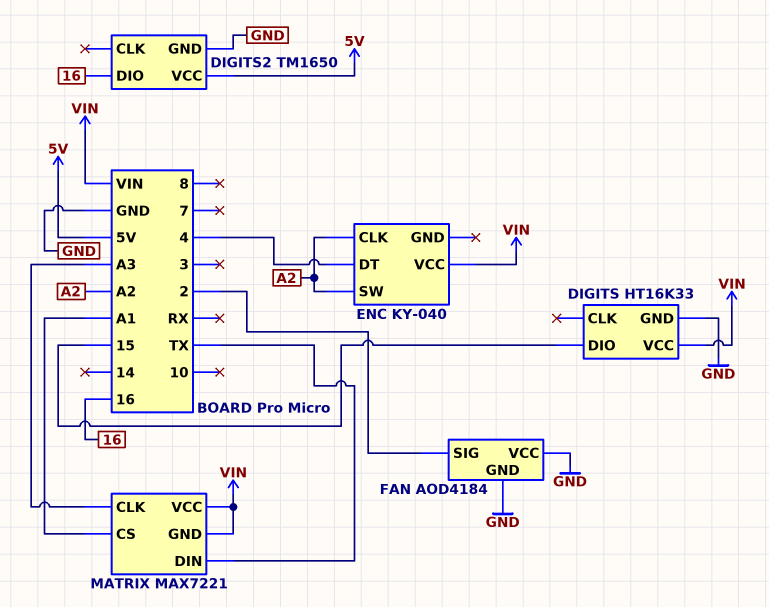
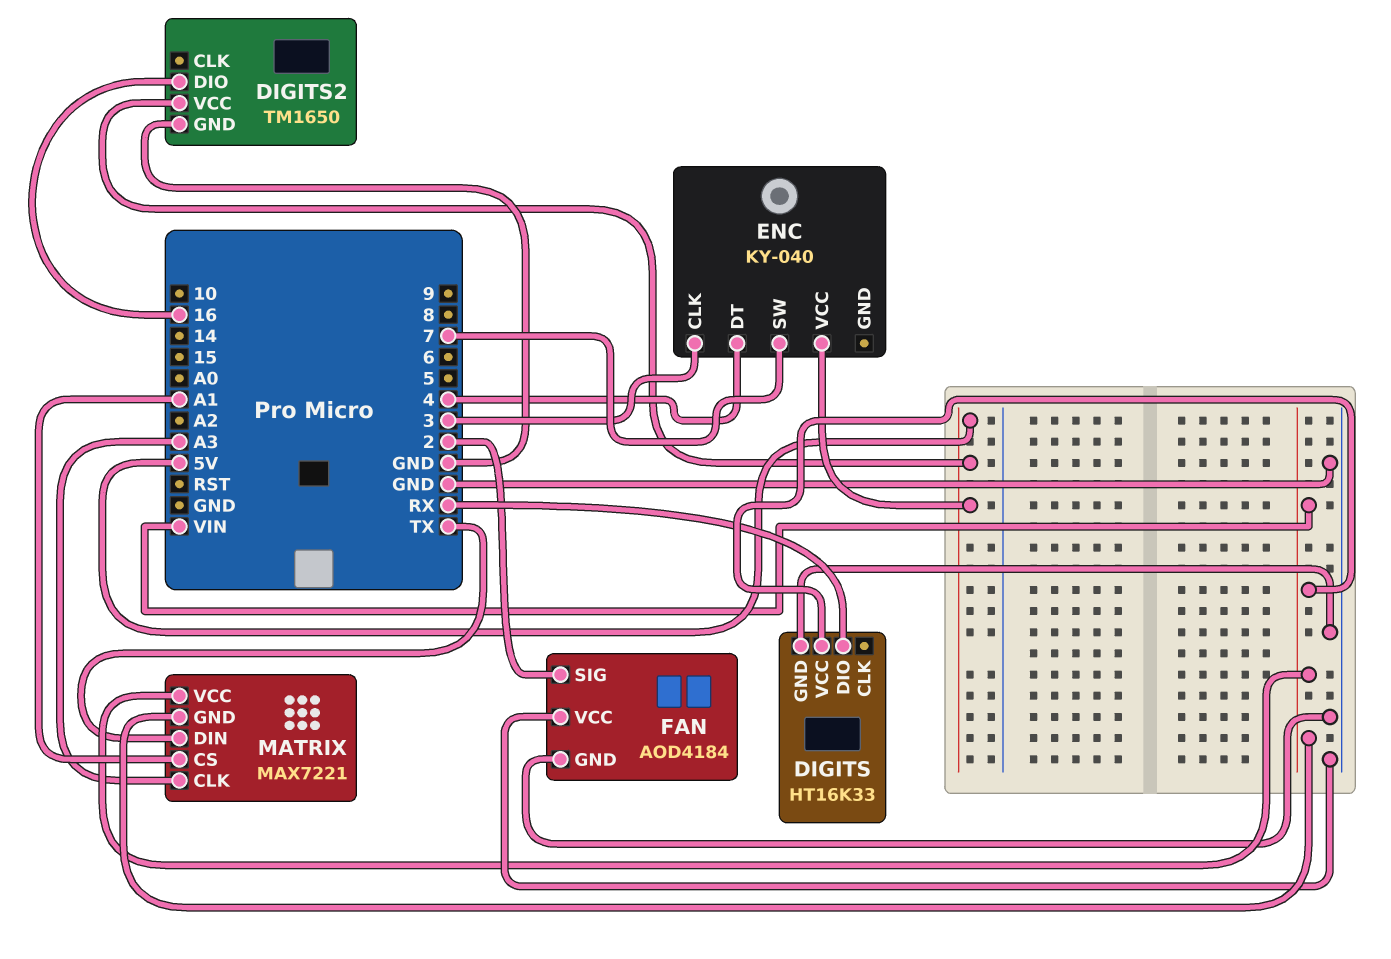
DIGITS pin DIO: 15 -> RX
ENC pin CLK: A2 -> 3
ENC pin SW: A2 -> 7
ENC pin VCC: VIN -> 5V

